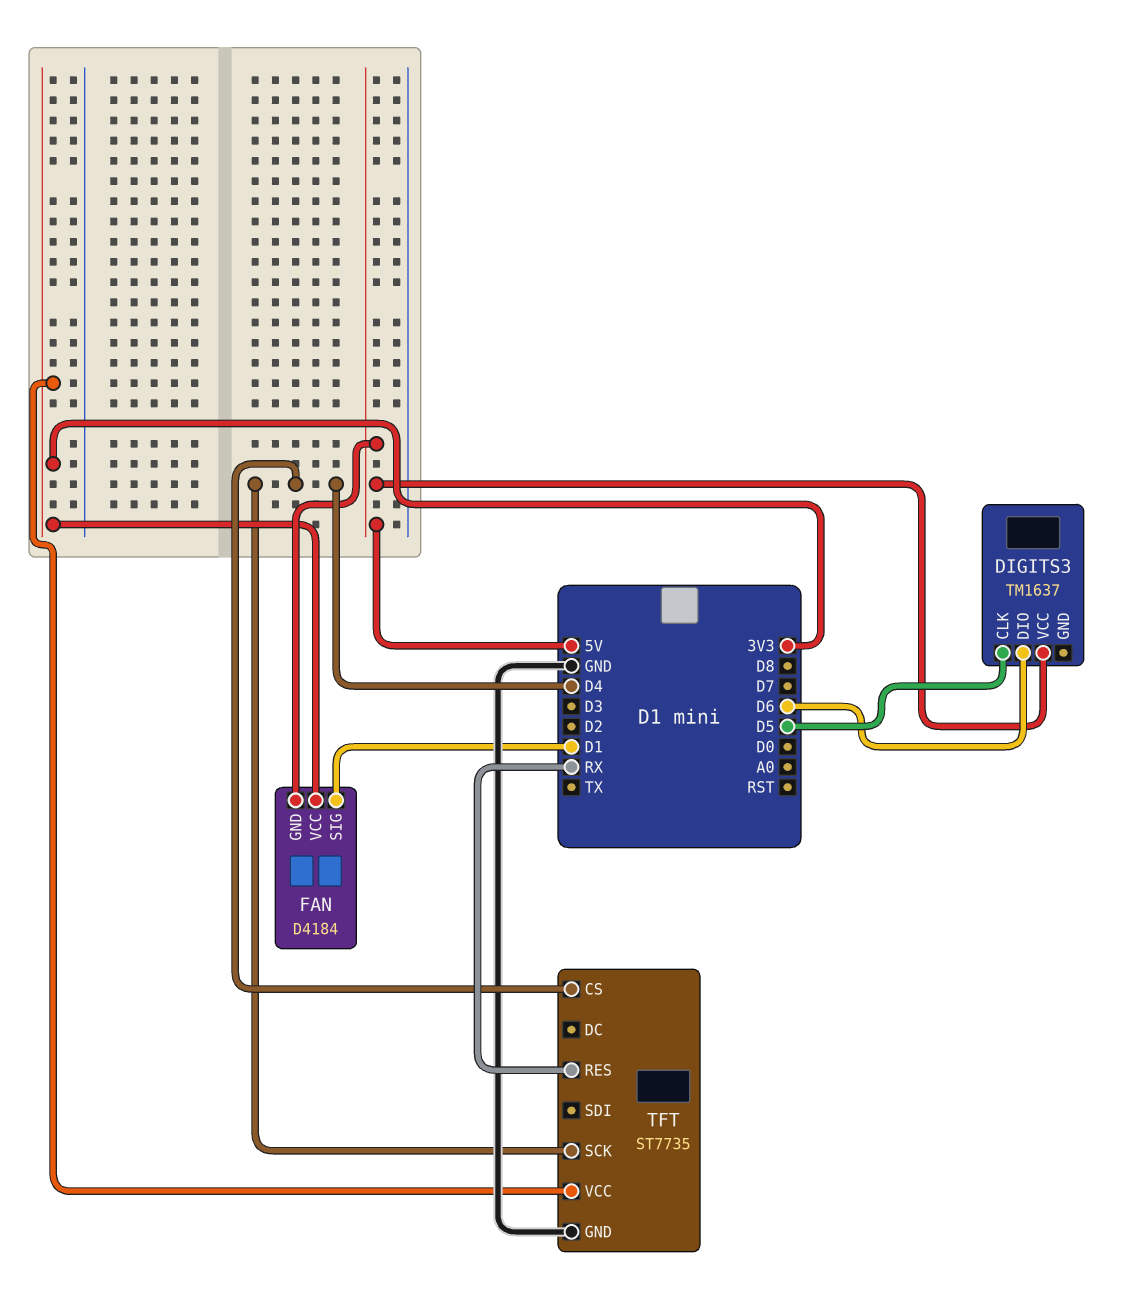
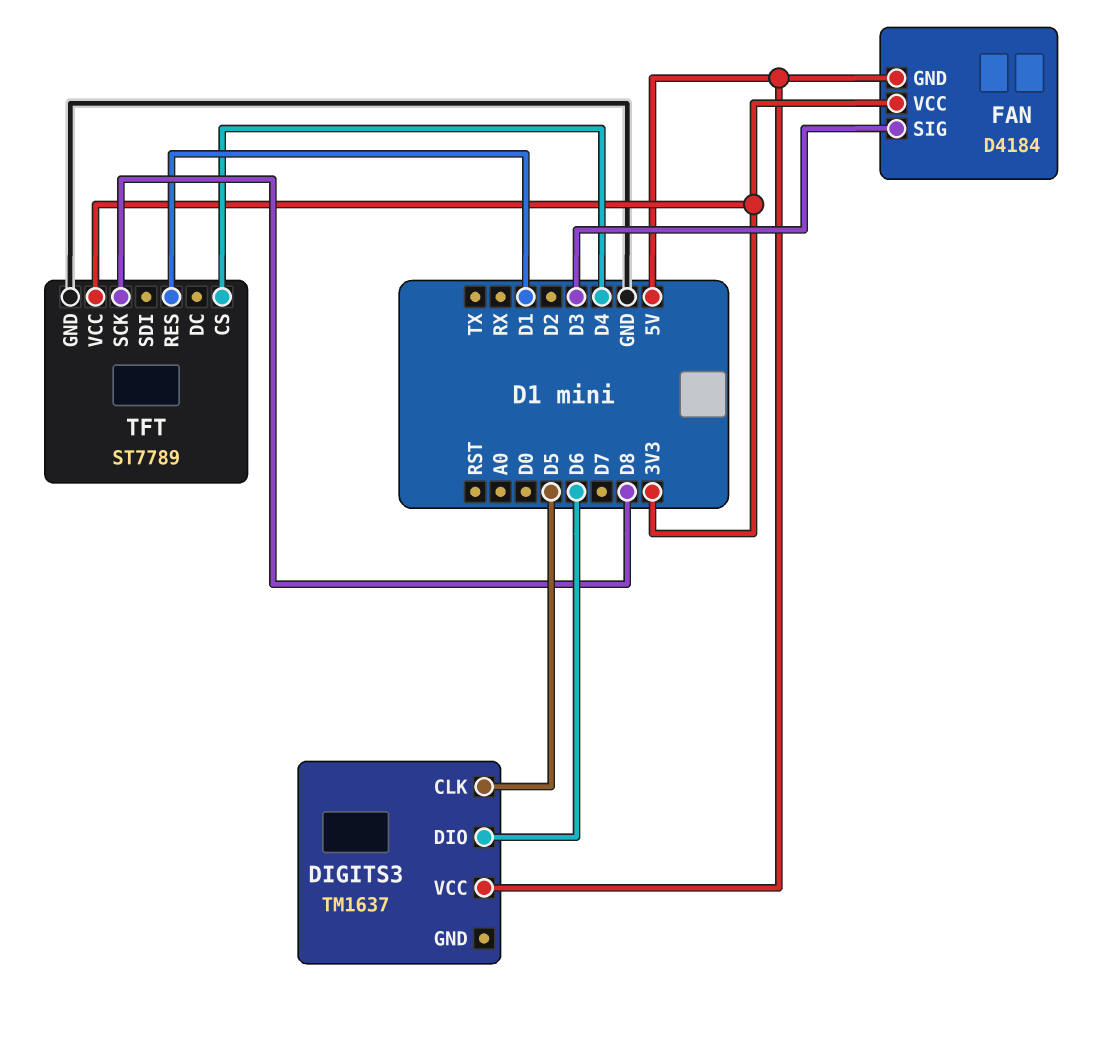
FAN pin SIG: D1 -> D3
TFT: ST7735 -> ST7789
TFT pin RES: RX -> D1
TFT pin SCK: D4 -> D8

